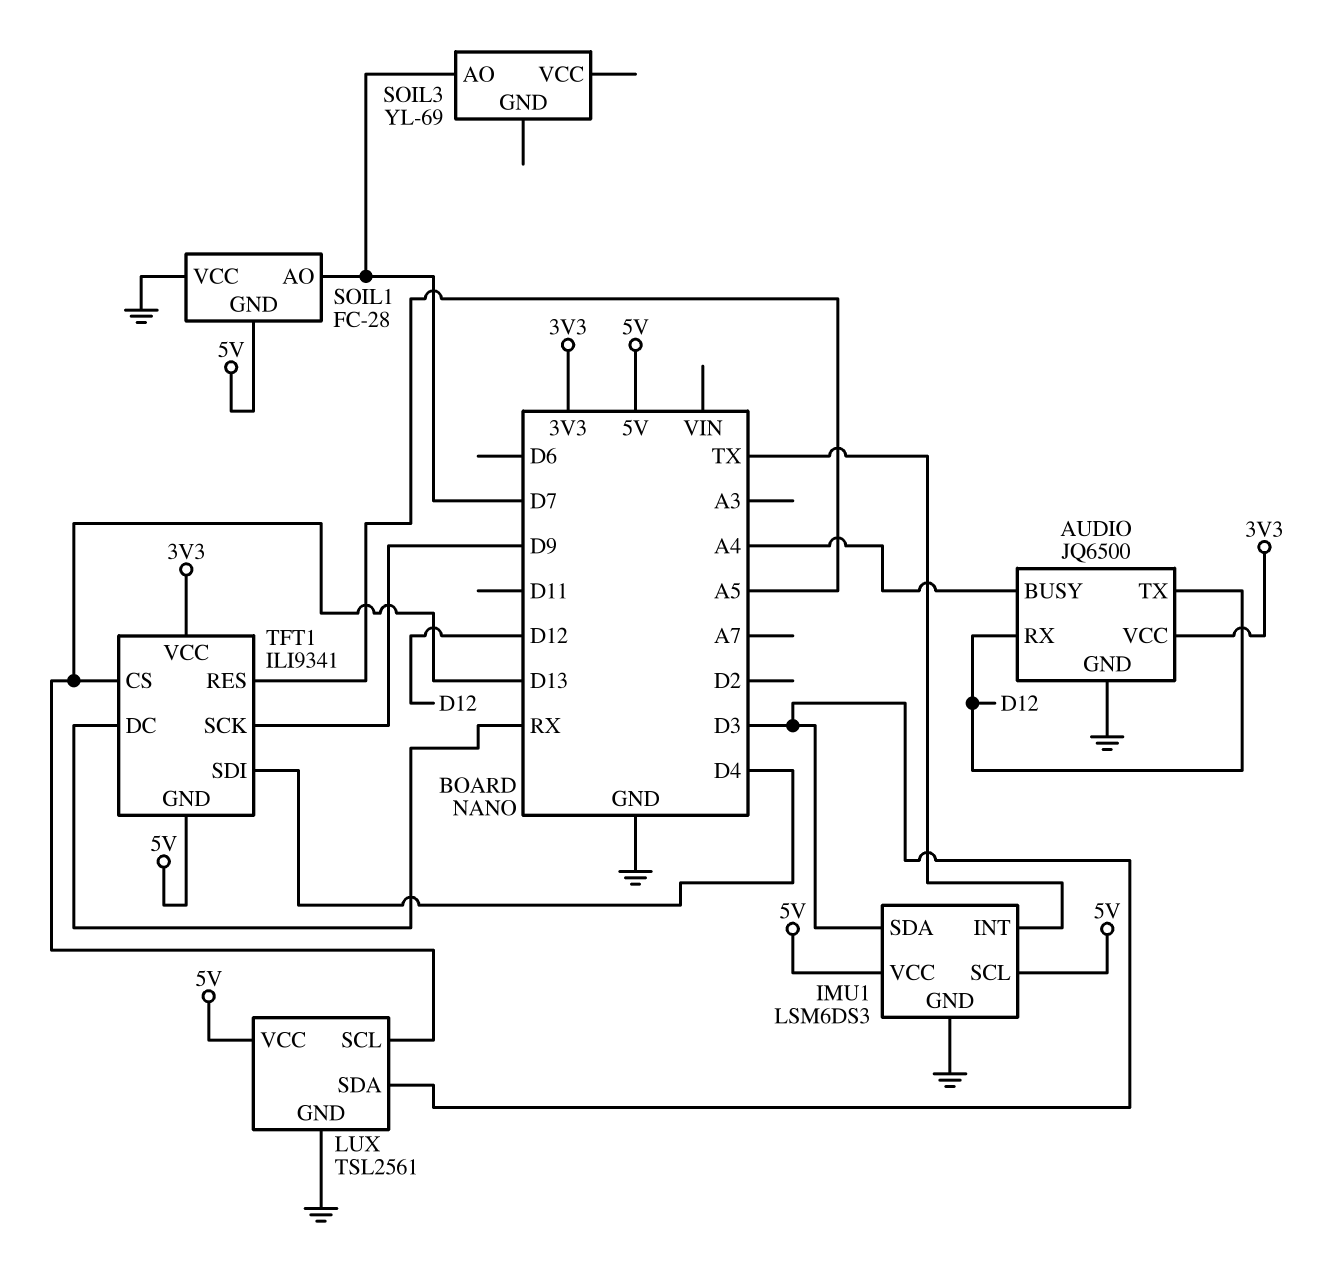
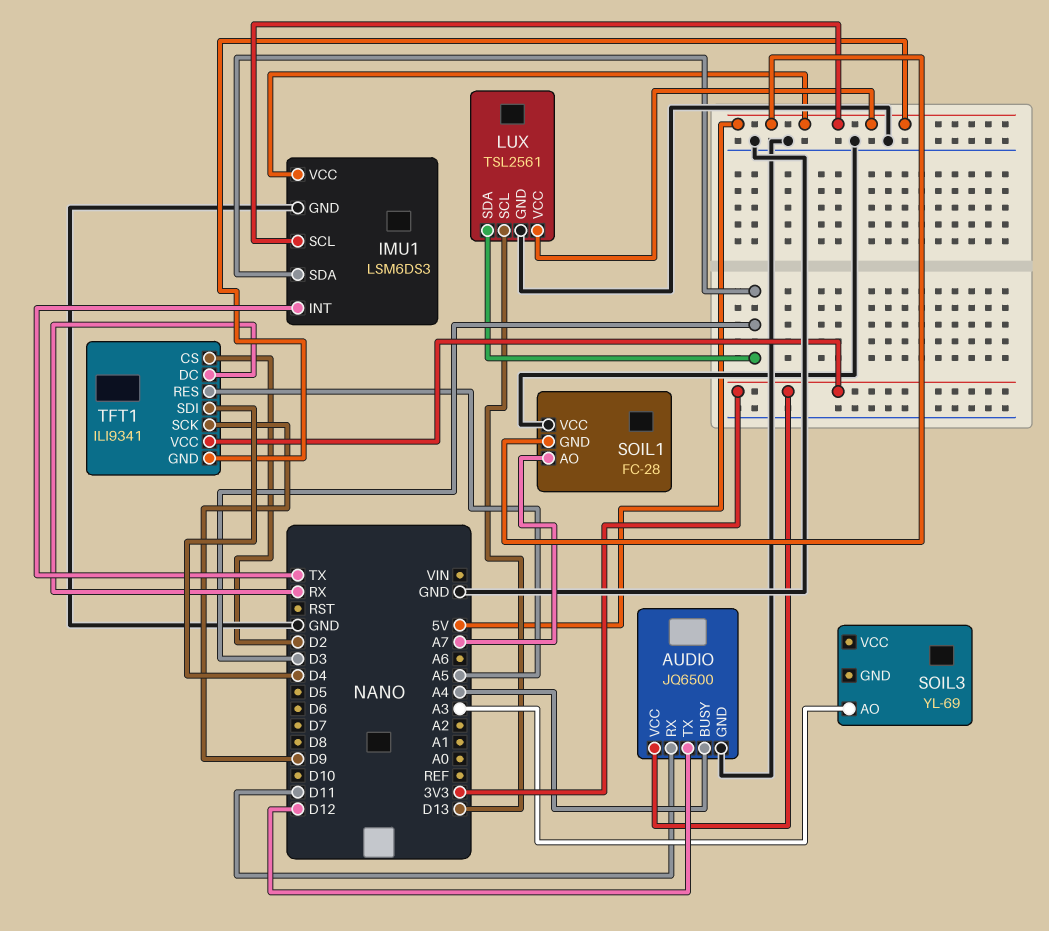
AUDIO pin RX: D12 -> D11
SOIL1 pin AO: D7 -> A7
SOIL3 pin AO: D7 -> A3
TFT1 pin CS: D13 -> D2

